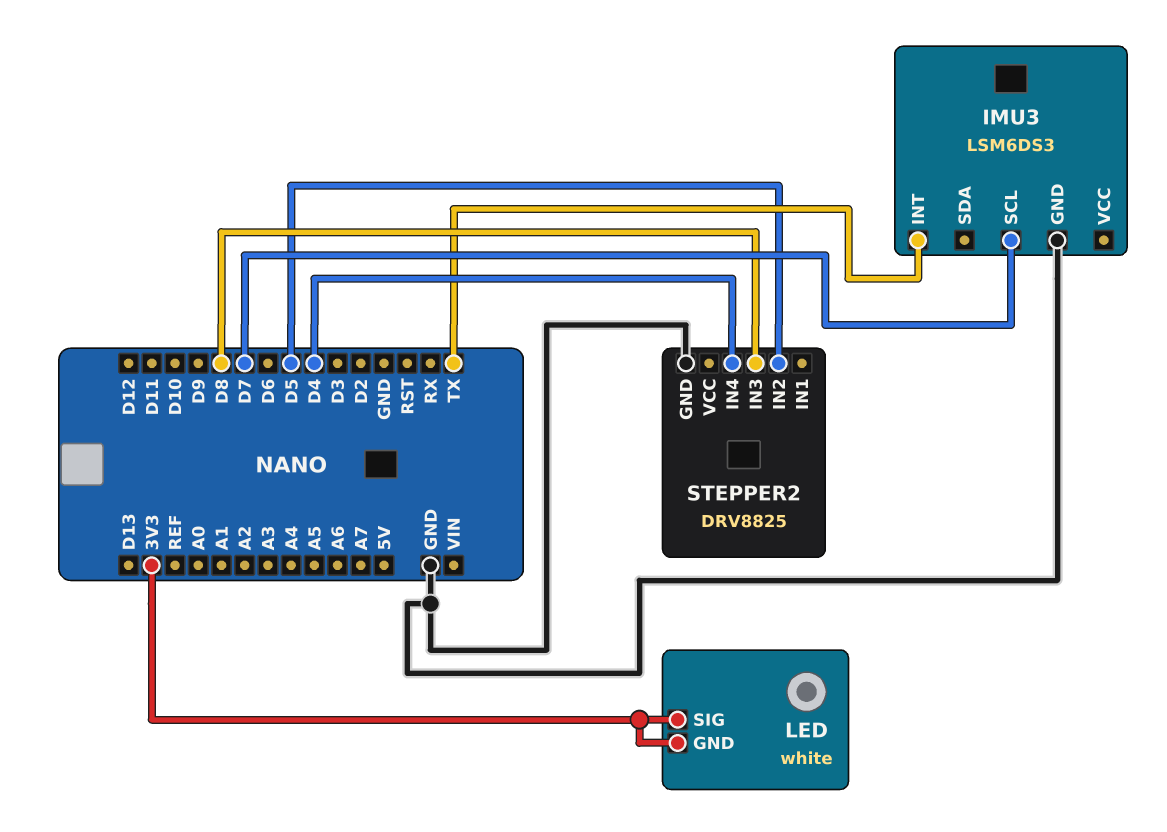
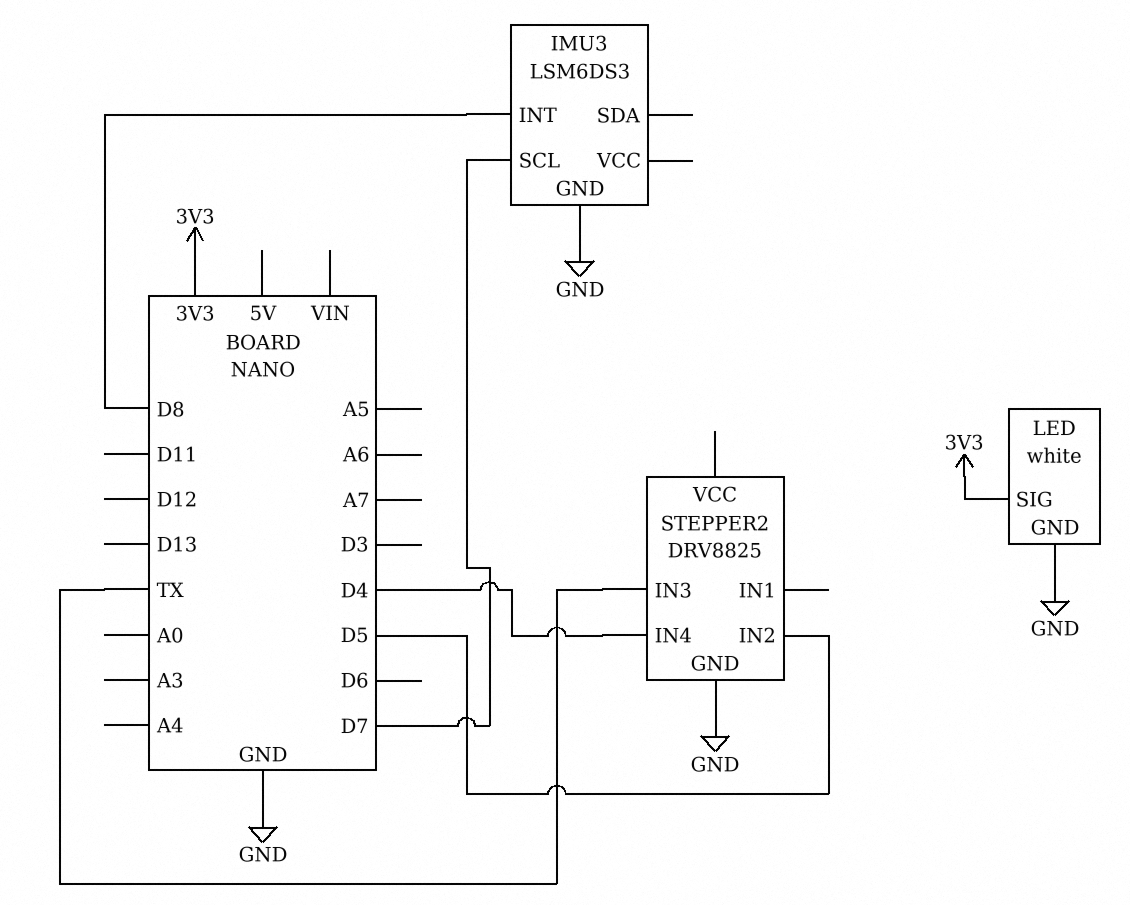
IMU3 pin INT: TX -> D8
LED pin GND: 3V3 -> GND
STEPPER2 pin IN3: D8 -> TX

